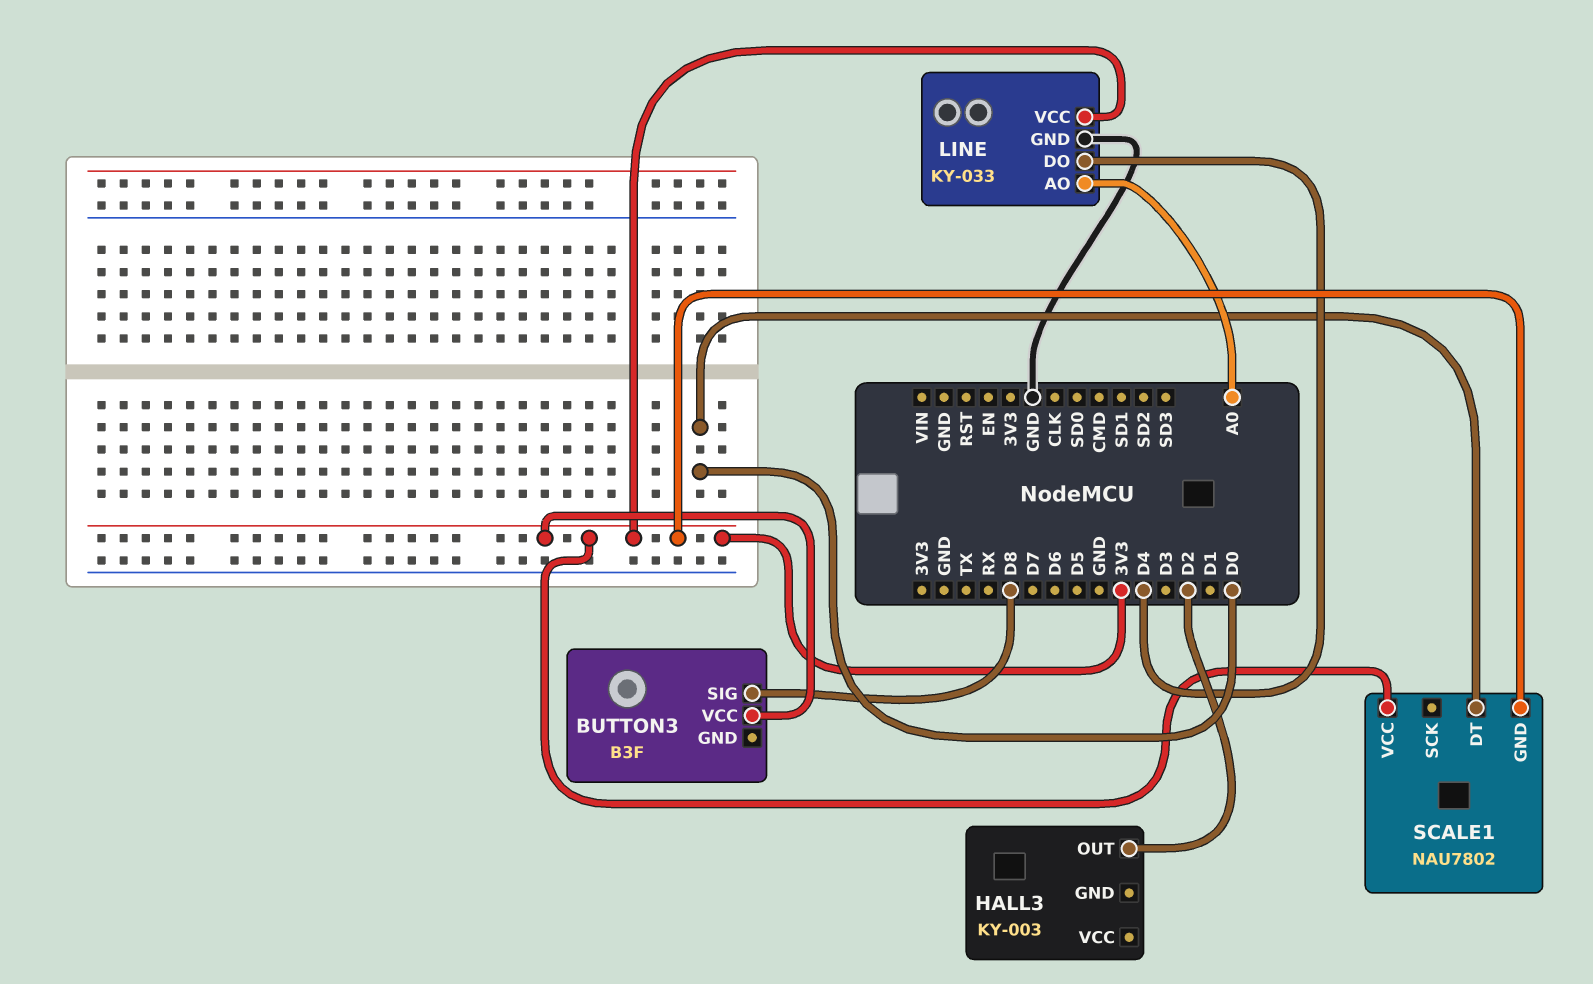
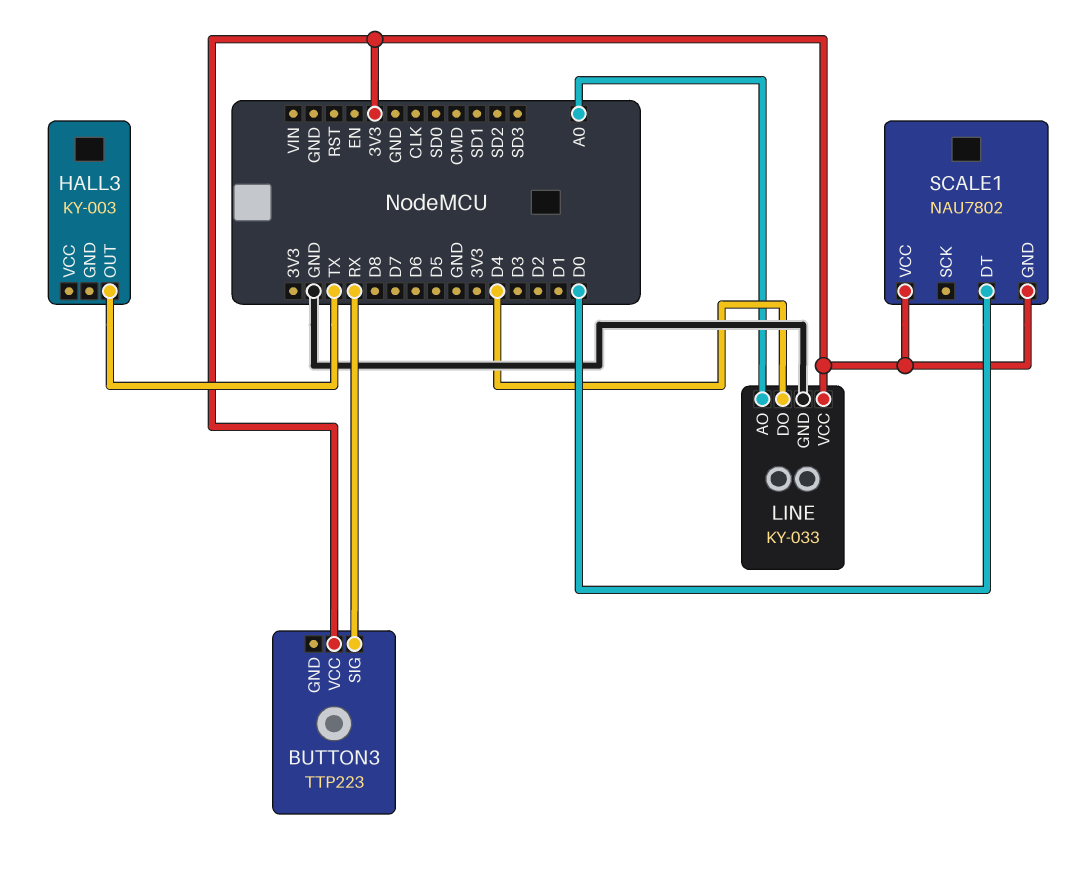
BUTTON3: B3F -> TTP223
BUTTON3 pin SIG: D8 -> RX
HALL3 pin OUT: D2 -> TX

